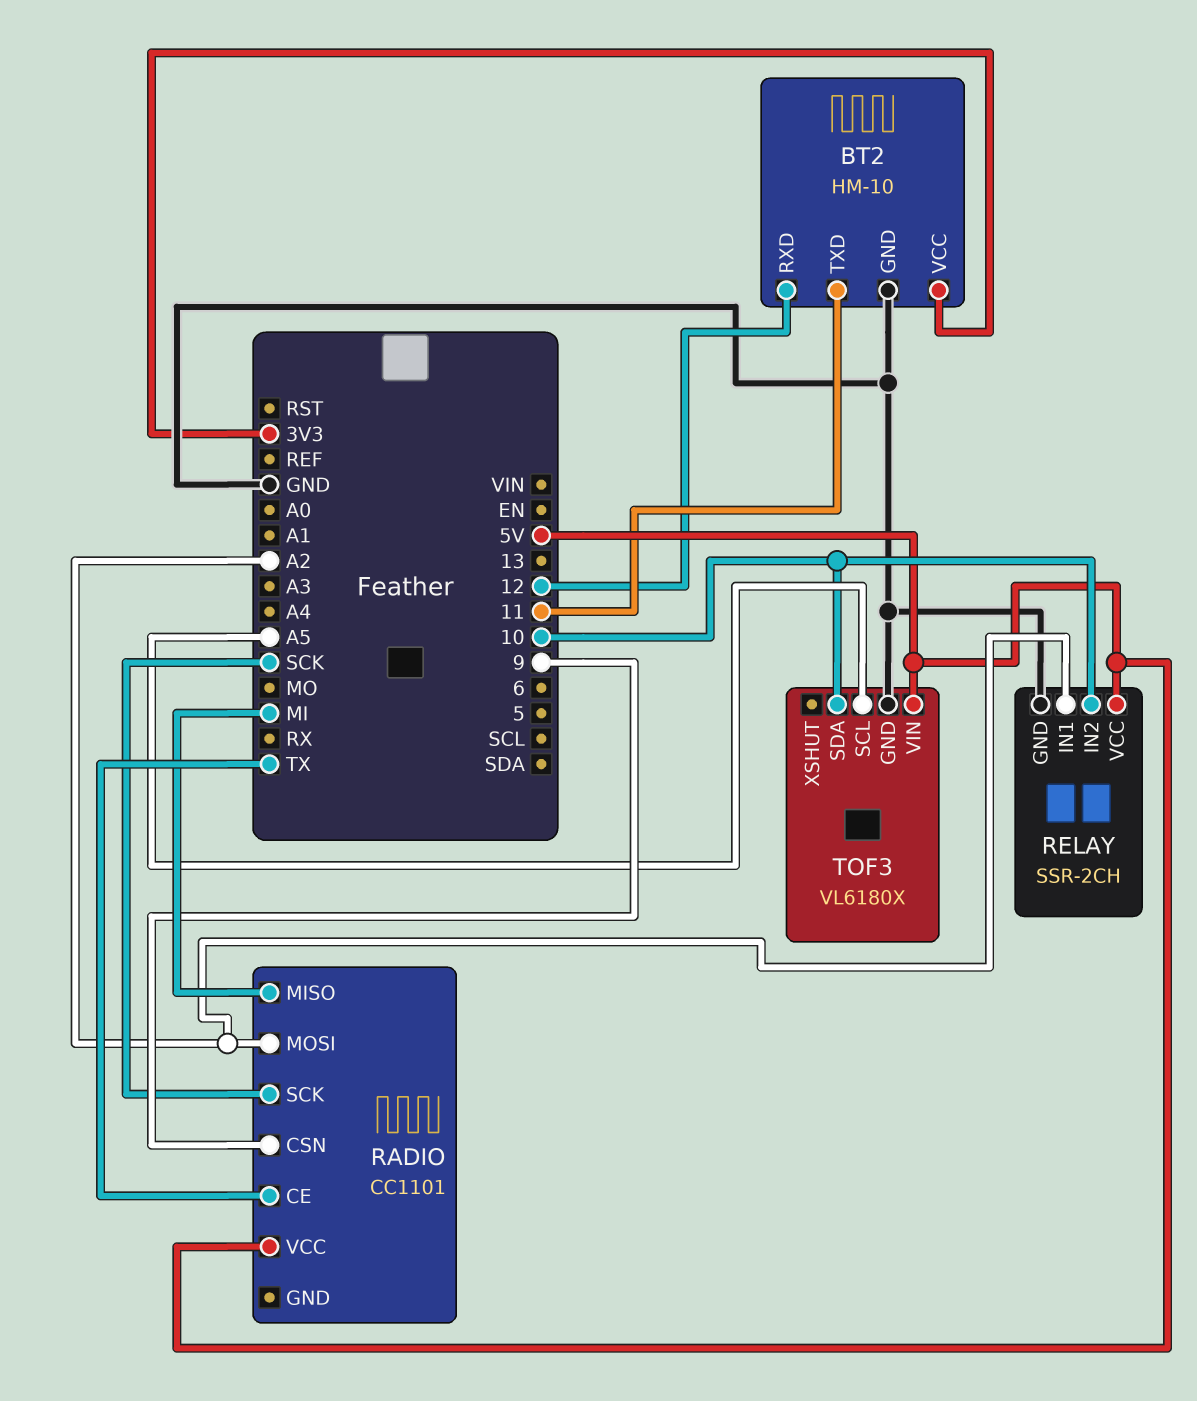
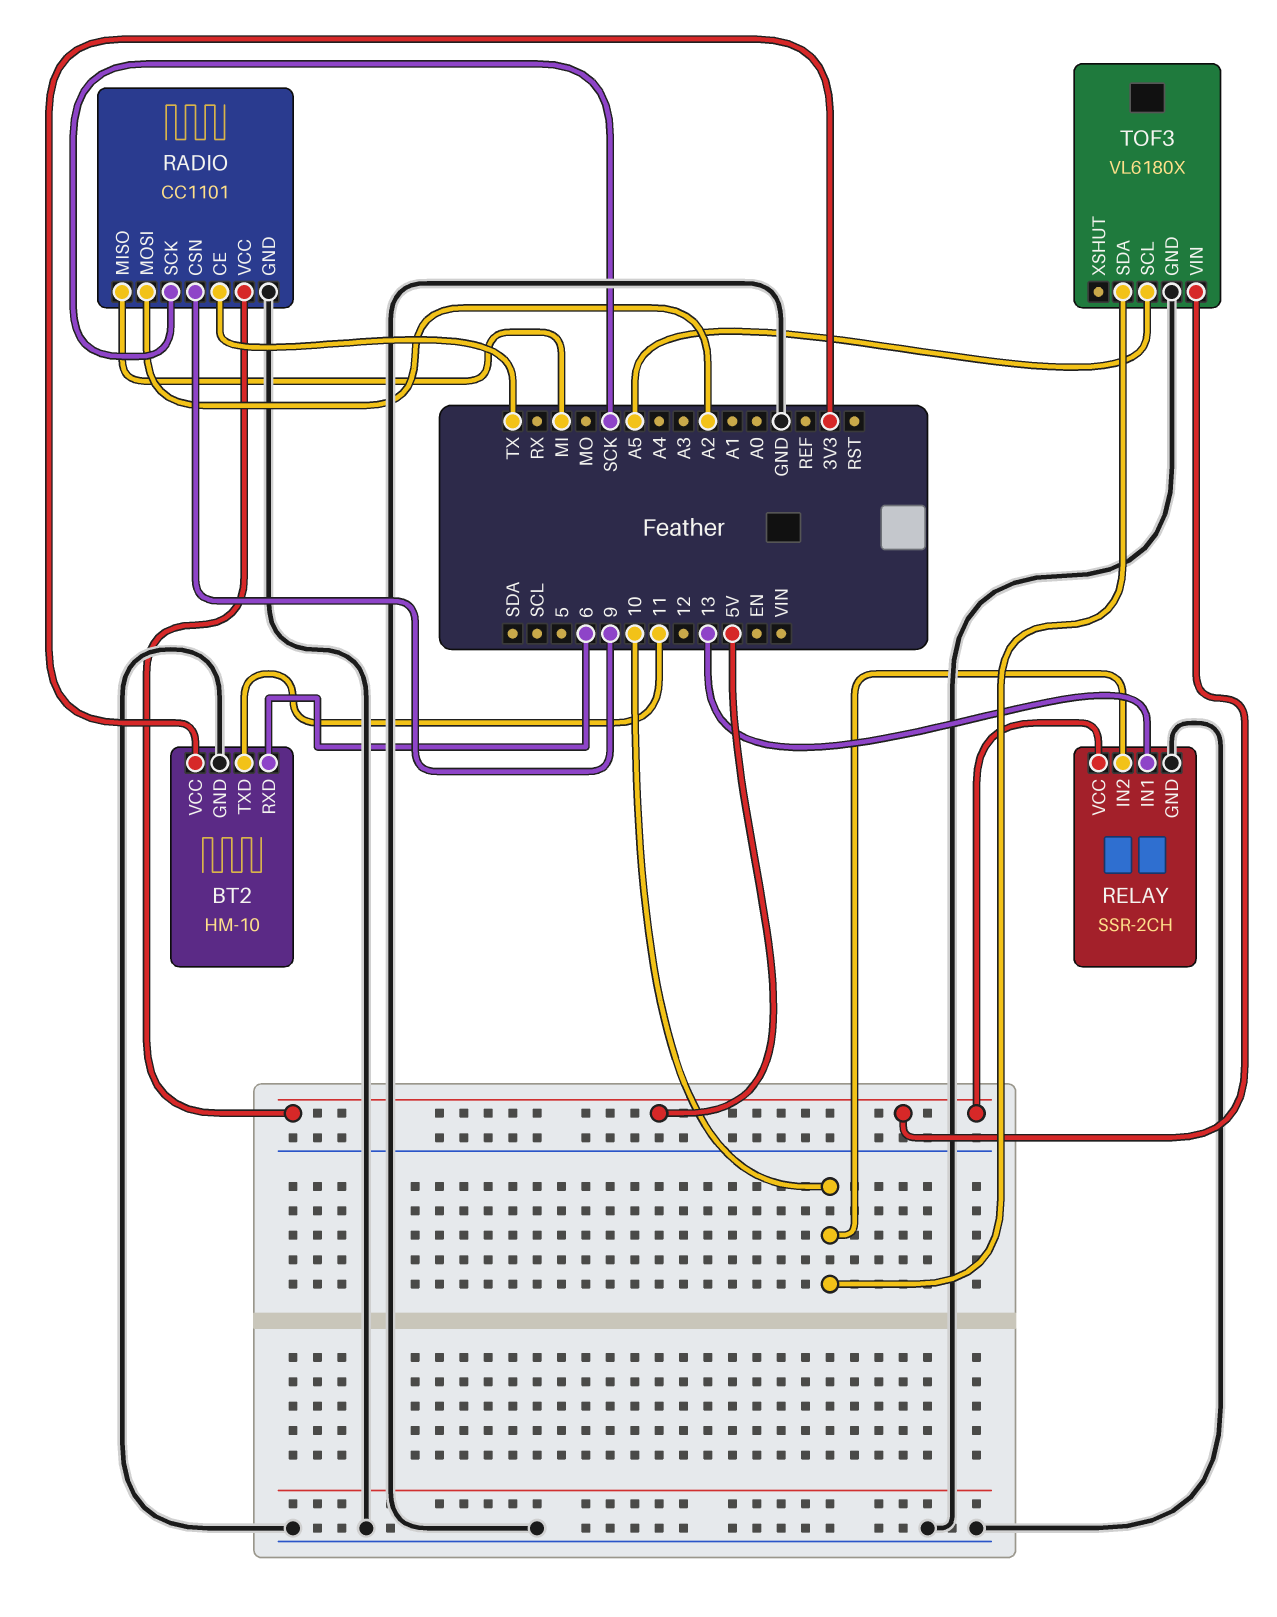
BT2 pin RXD: 12 -> 6
RADIO pin GND: none -> GND
RELAY pin IN1: A2 -> 13

